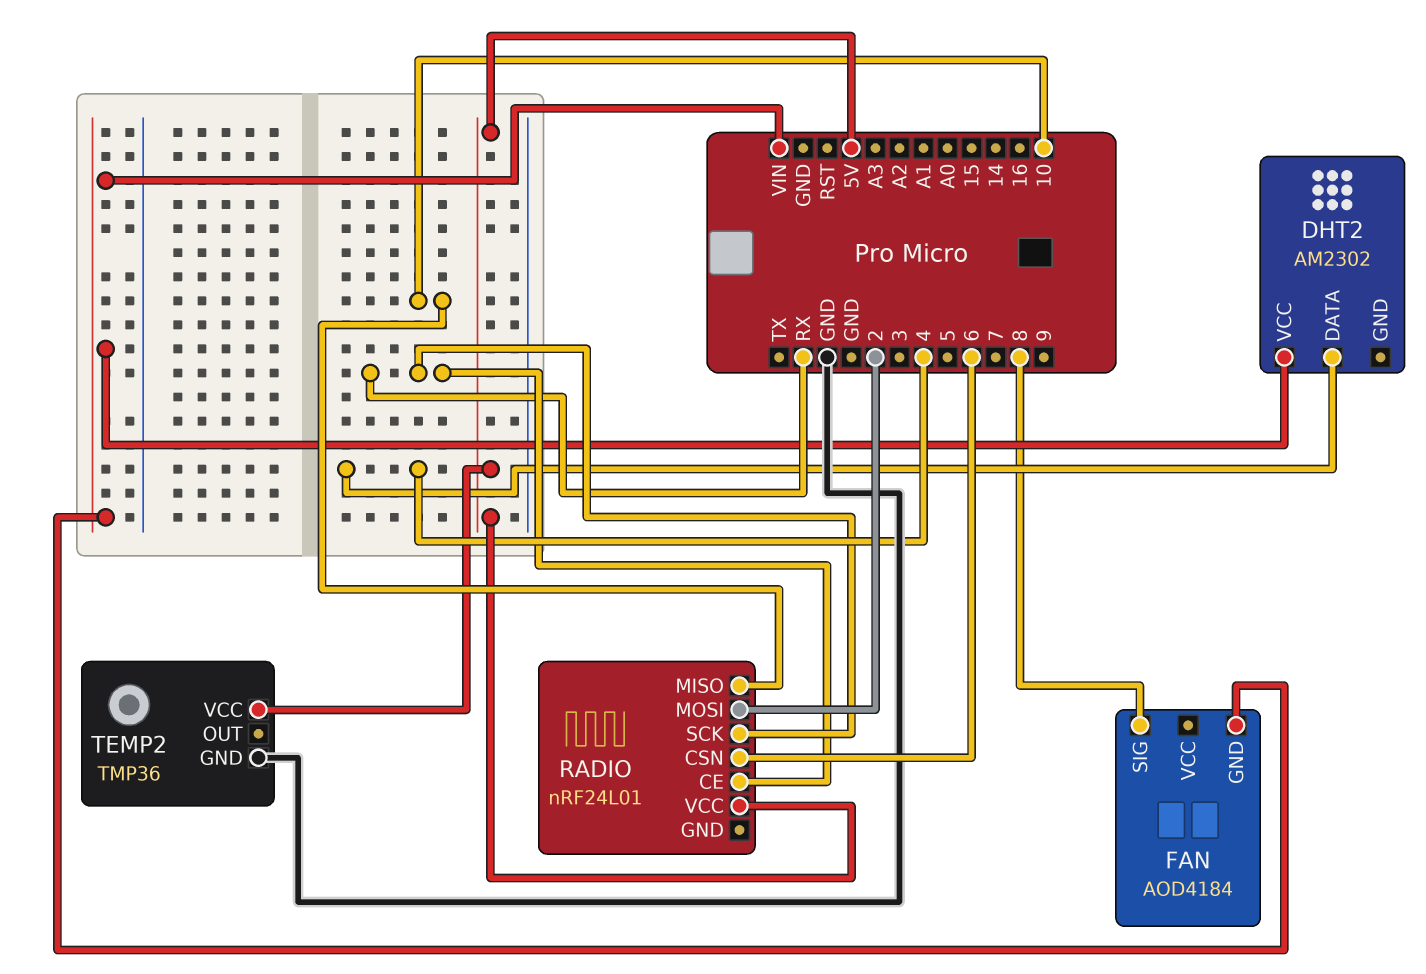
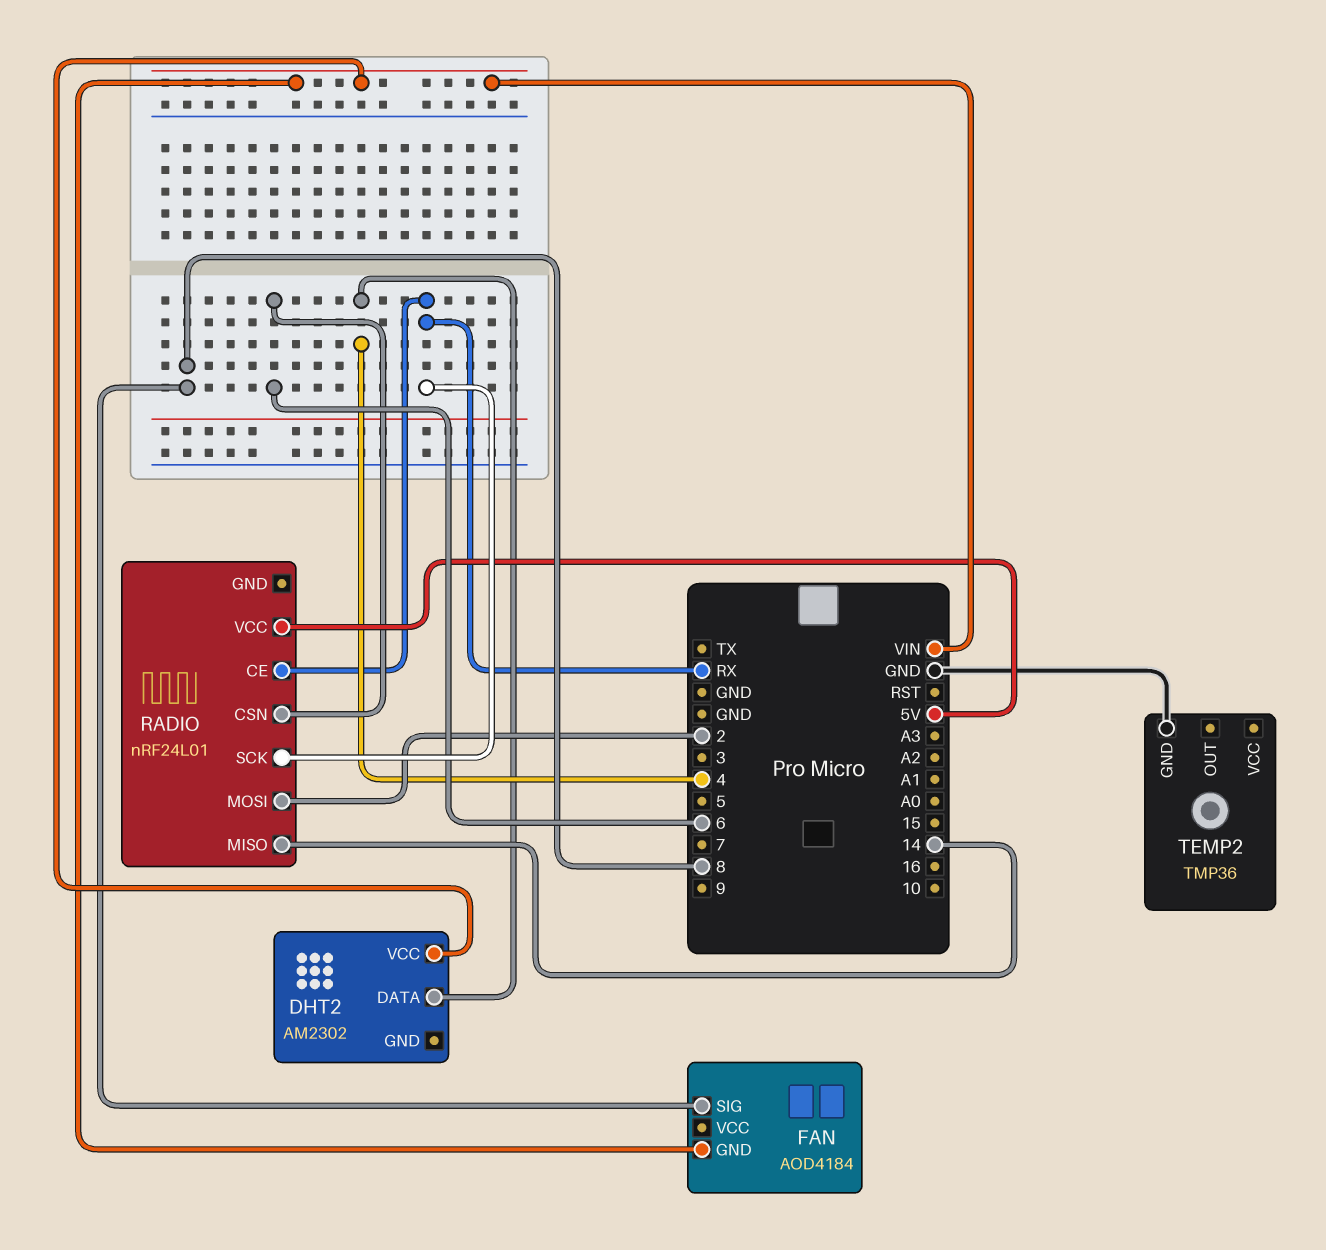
RADIO pin MISO: 10 -> 14
TEMP2 pin VCC: 5V -> none

